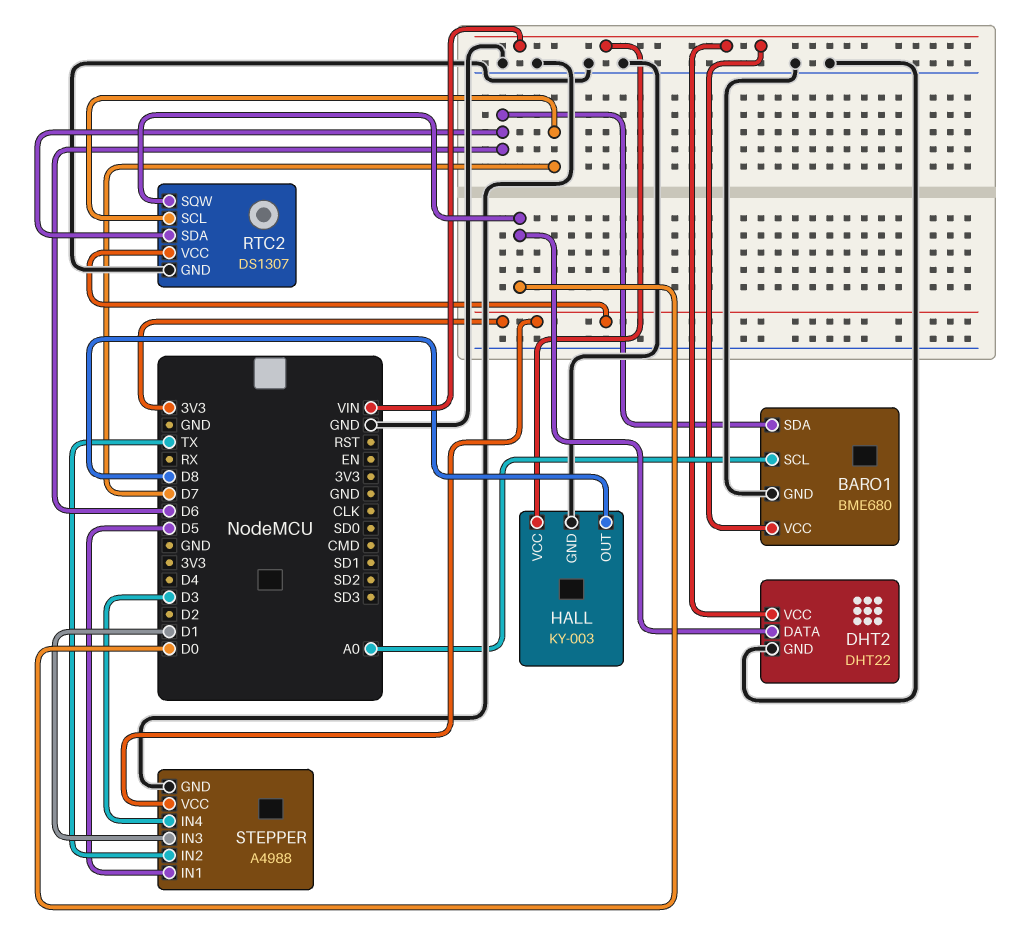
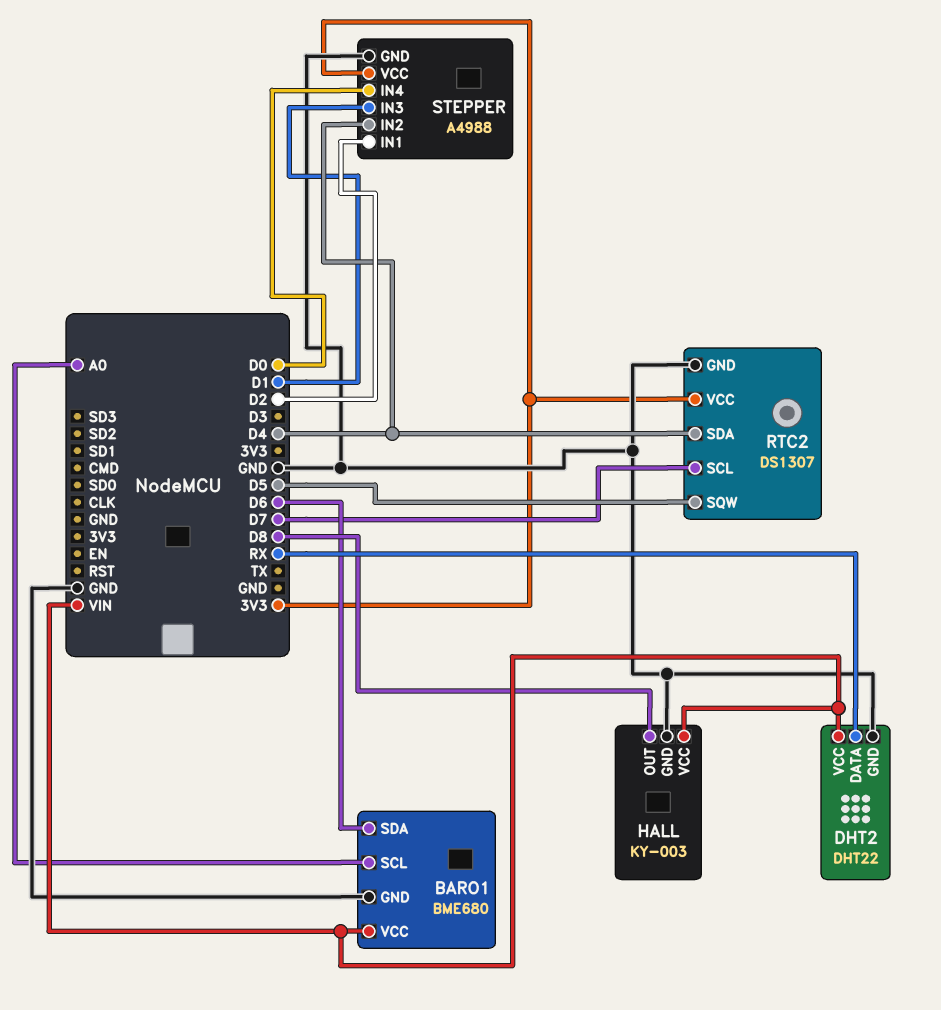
DHT2 pin DATA: D0 -> RX
RTC2 pin SDA: D6 -> D4
RTC2 pin SQW: D0 -> D5
STEPPER pin IN1: D5 -> D2
STEPPER pin IN2: TX -> D4
STEPPER pin IN4: D3 -> D0

